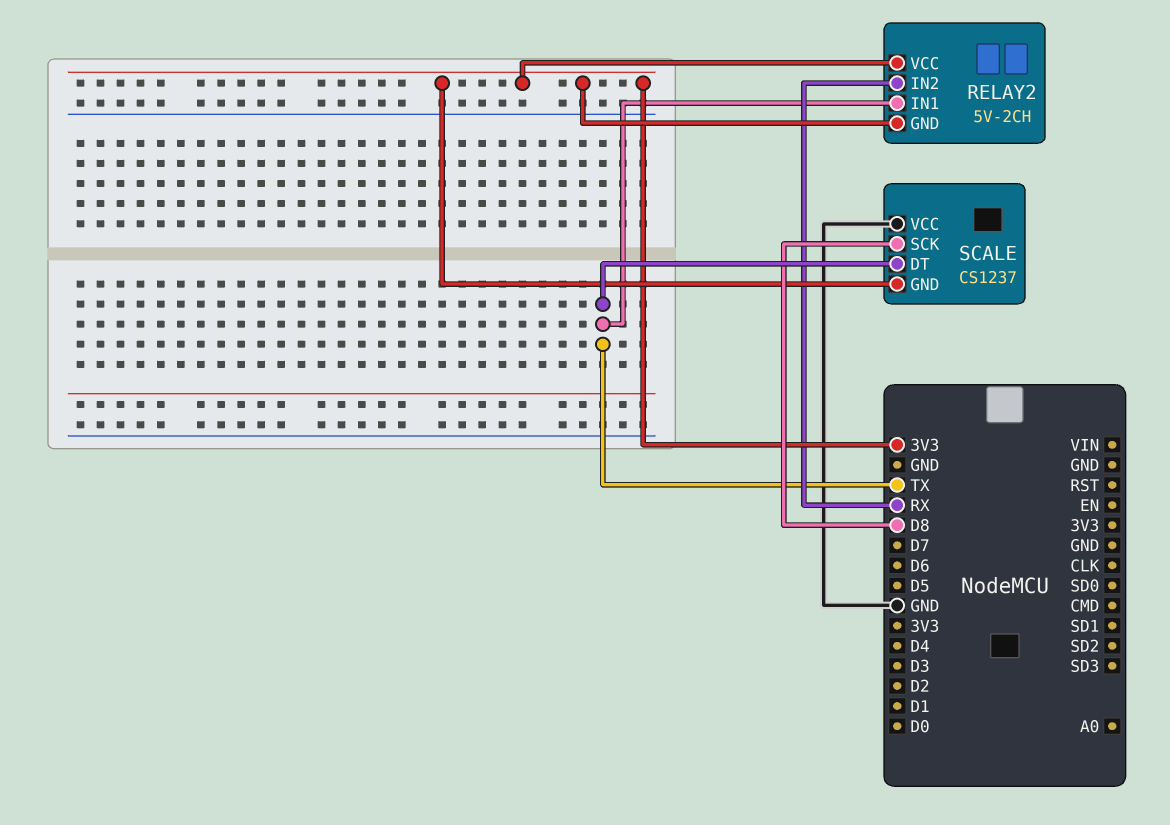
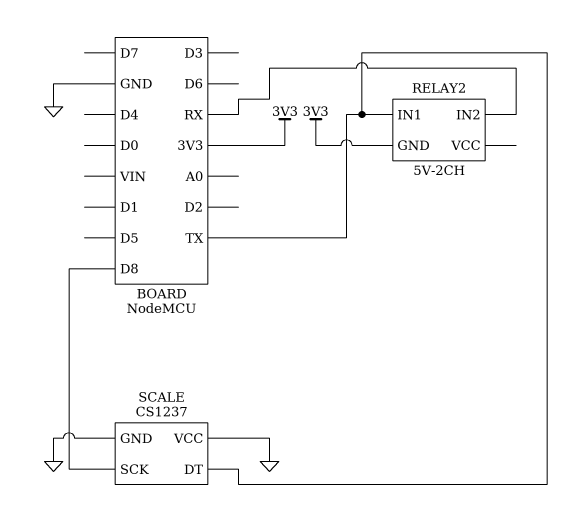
RELAY2 pin VCC: 3V3 -> none
SCALE pin GND: 3V3 -> GND

